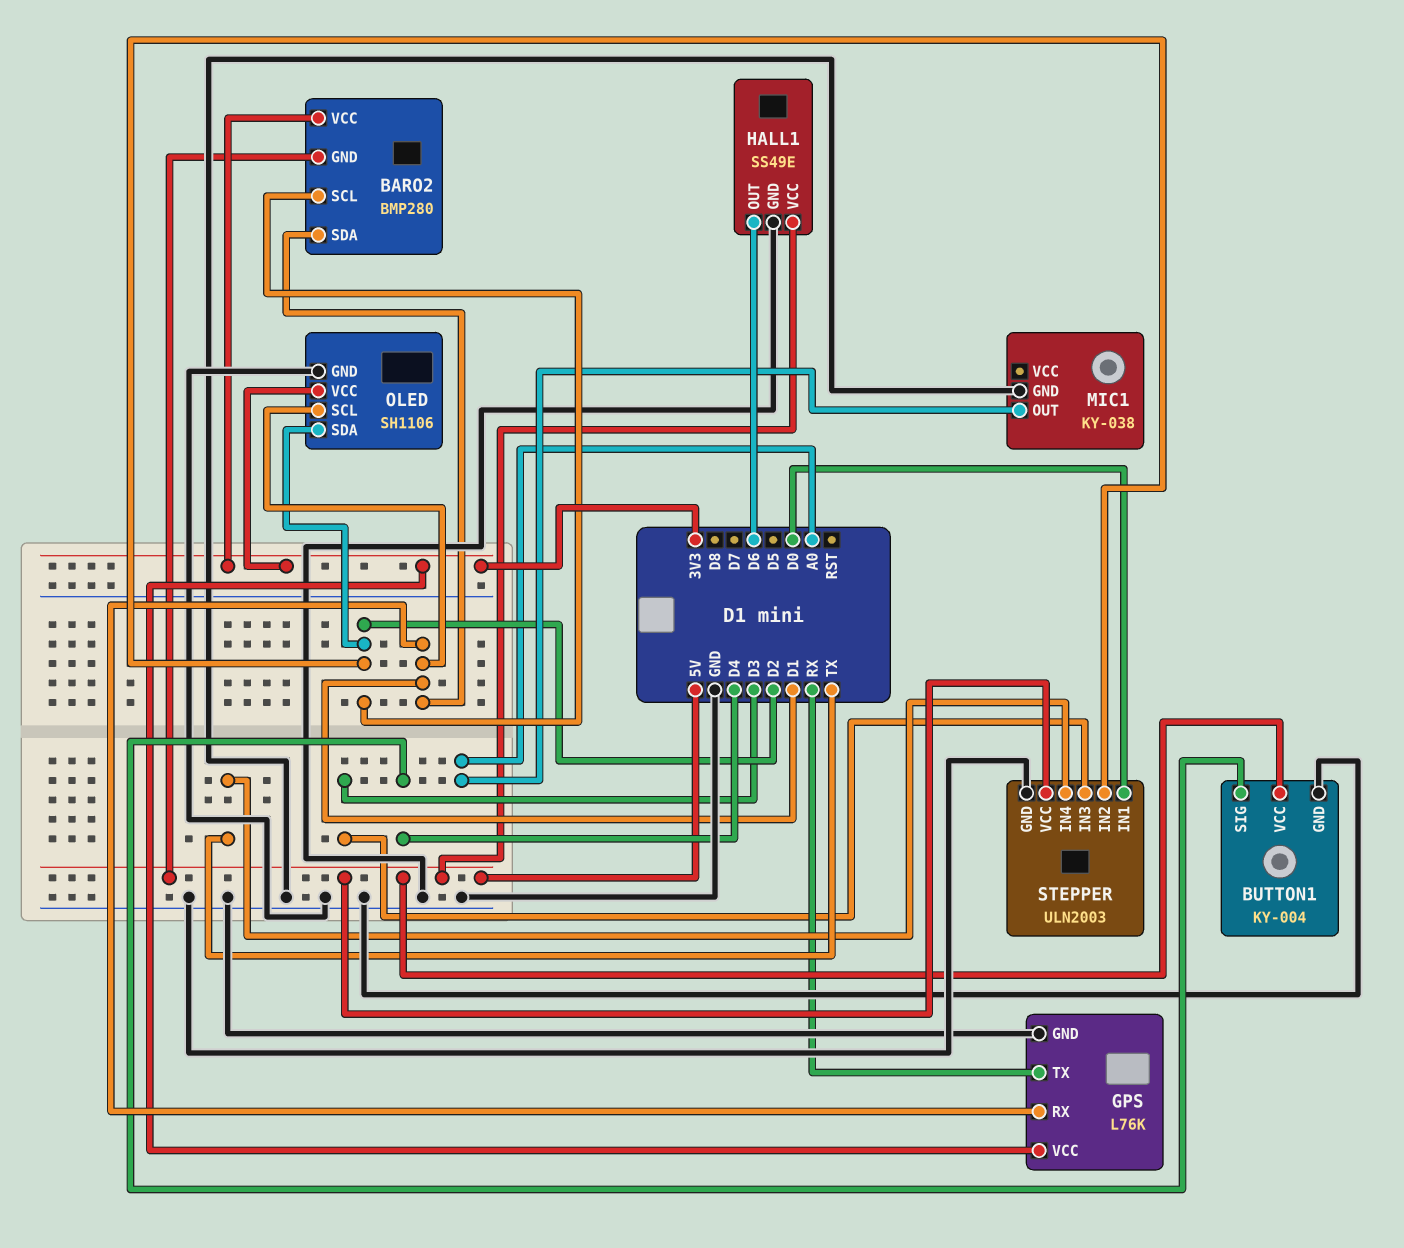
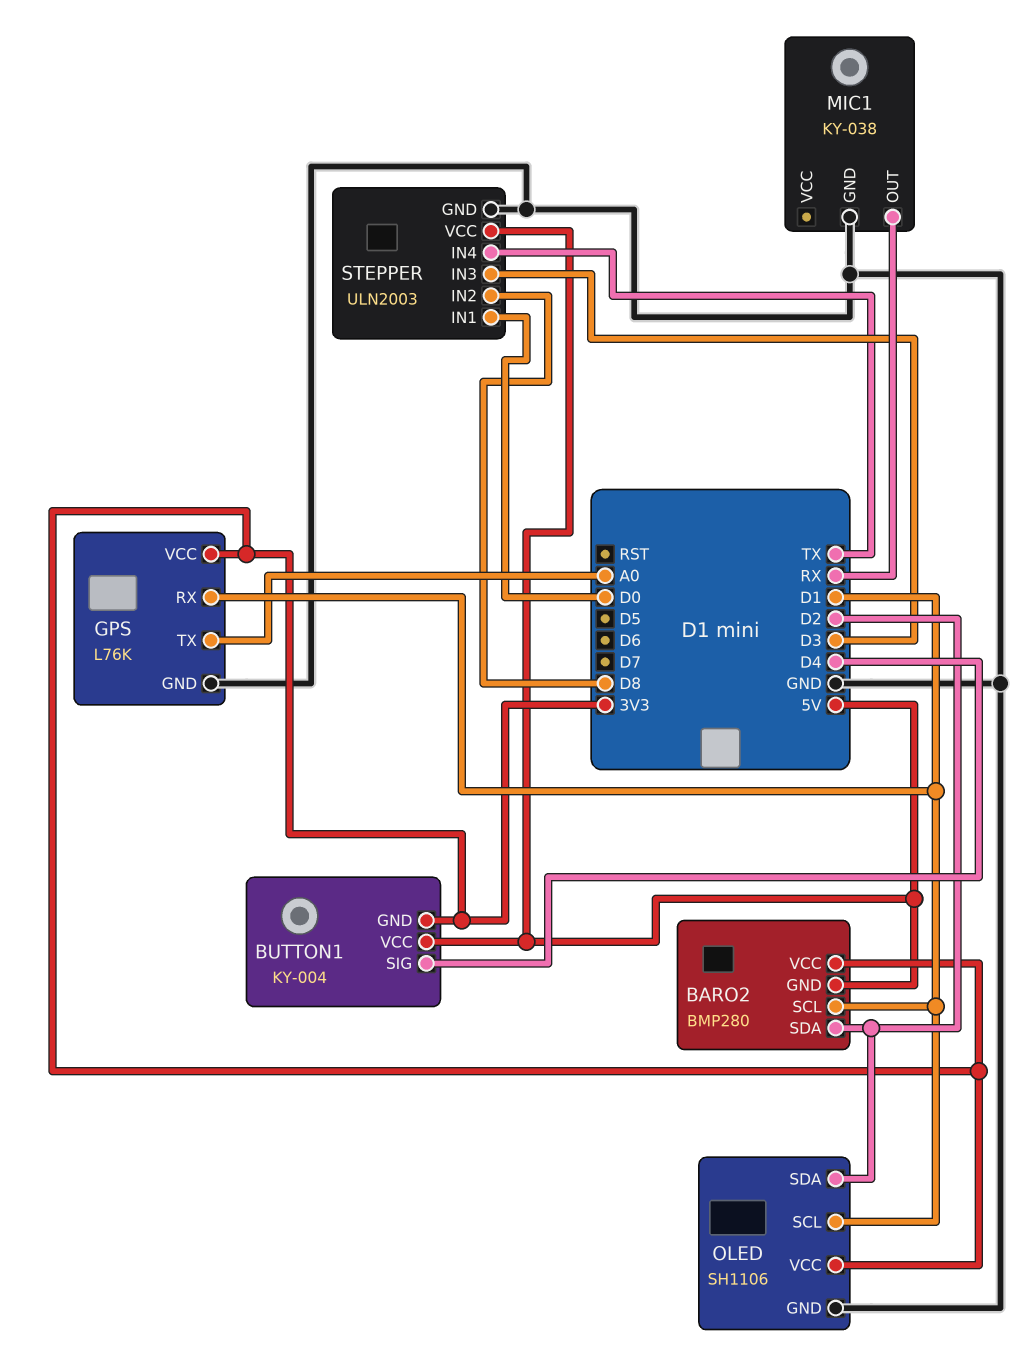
BARO2 pin SCL: D2 -> D1
BARO2 pin SDA: D1 -> D2
BUTTON1 pin GND: GND -> 3V3
GPS pin TX: RX -> A0
HALL1: SS49E -> none
HALL1 pin GND: GND -> none
HALL1 pin OUT: D6 -> none
HALL1 pin VCC: 5V -> none
MIC1 pin OUT: A0 -> RX
STEPPER pin IN2: D2 -> D8

